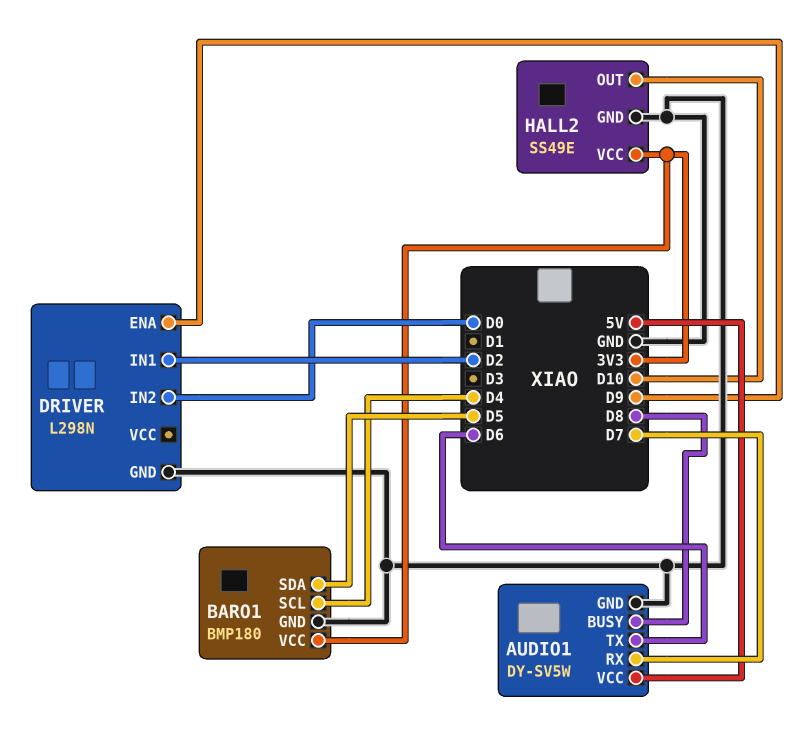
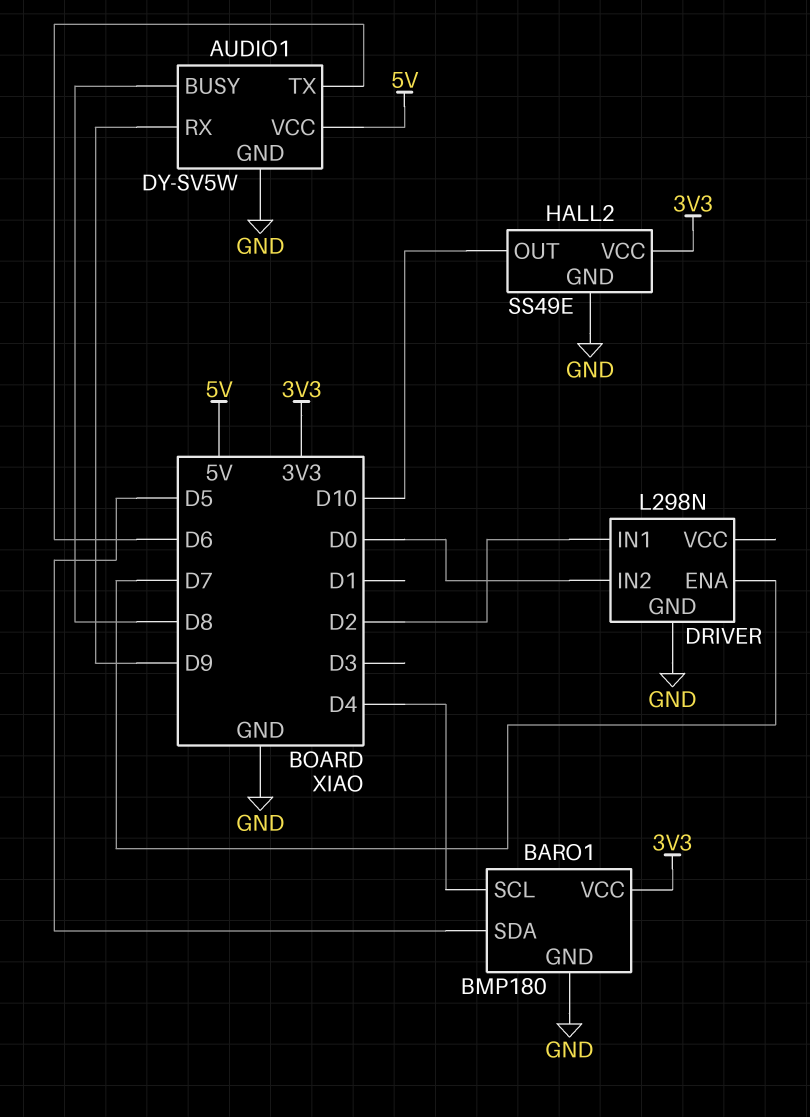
AUDIO1 pin RX: D7 -> D9
DRIVER pin ENA: D9 -> D7

